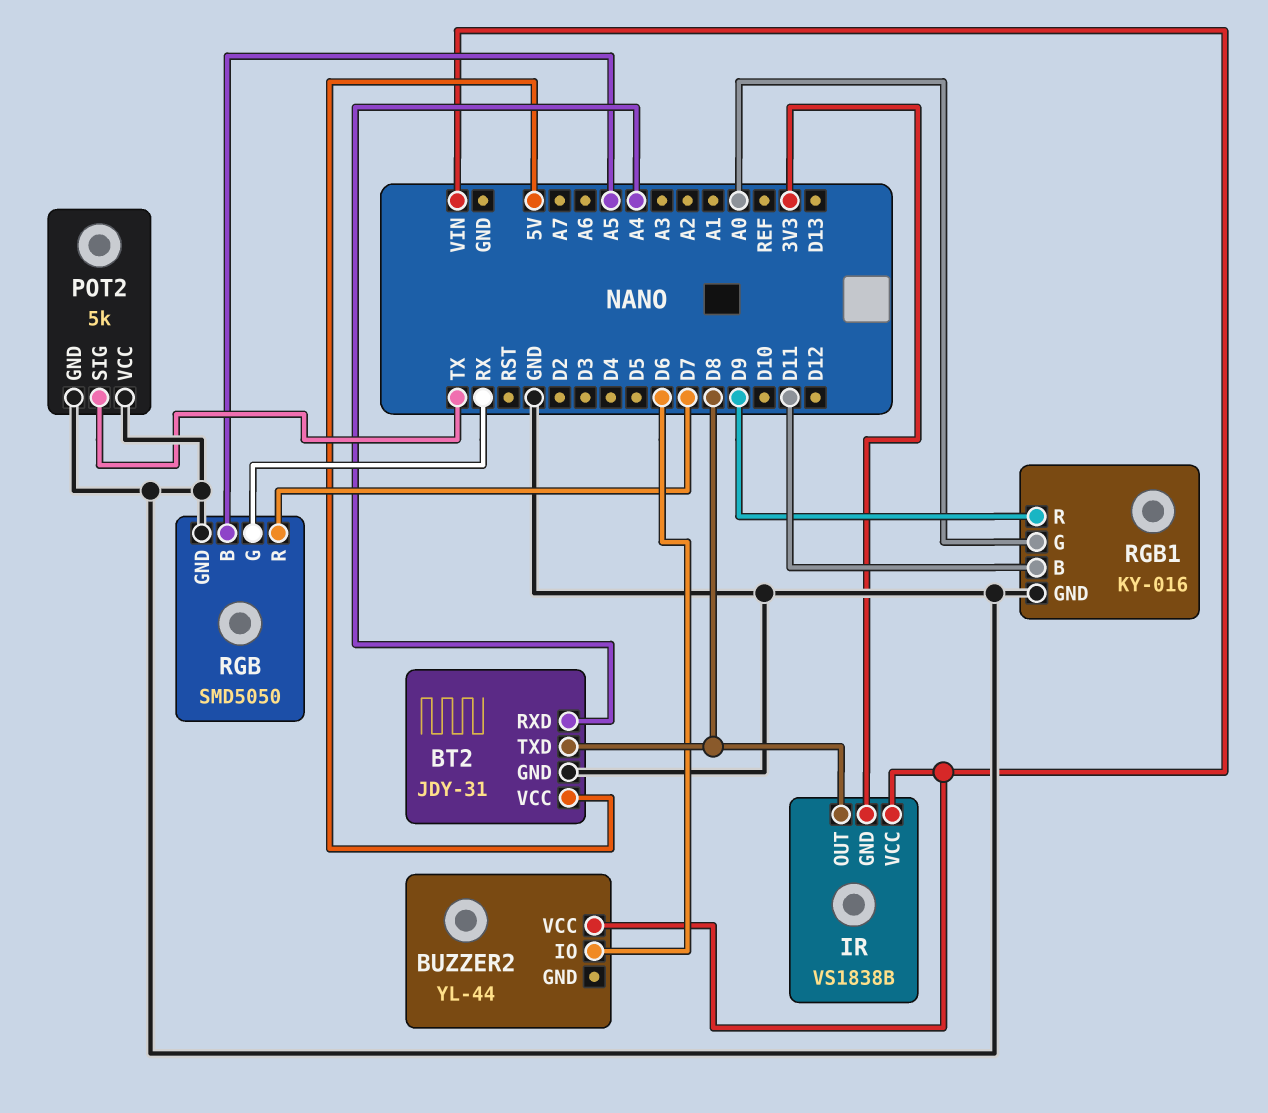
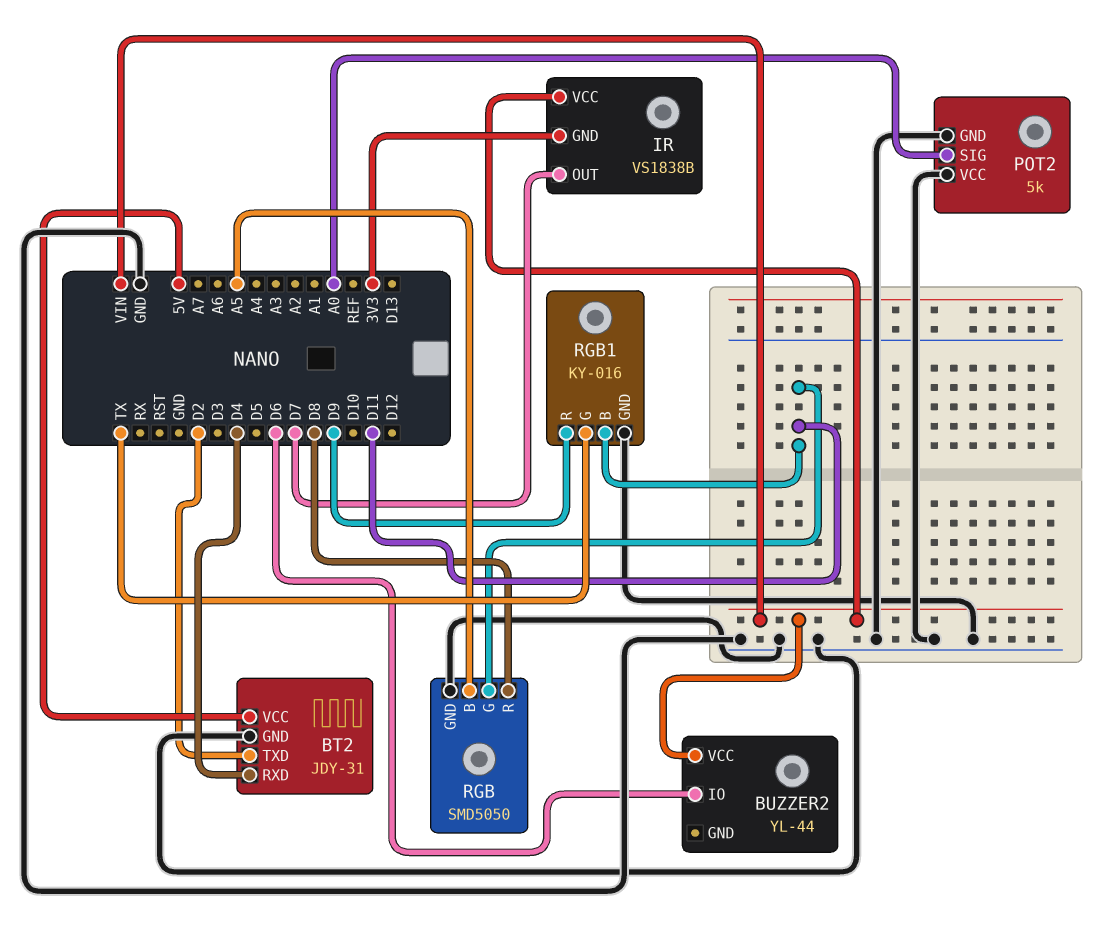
BT2 pin RXD: A4 -> D4
BT2 pin TXD: D8 -> D2
IR pin OUT: D8 -> D7
POT2 pin SIG: TX -> A0
RGB pin G: RX -> D11
RGB pin R: D7 -> D8
RGB1 pin G: A0 -> TX

